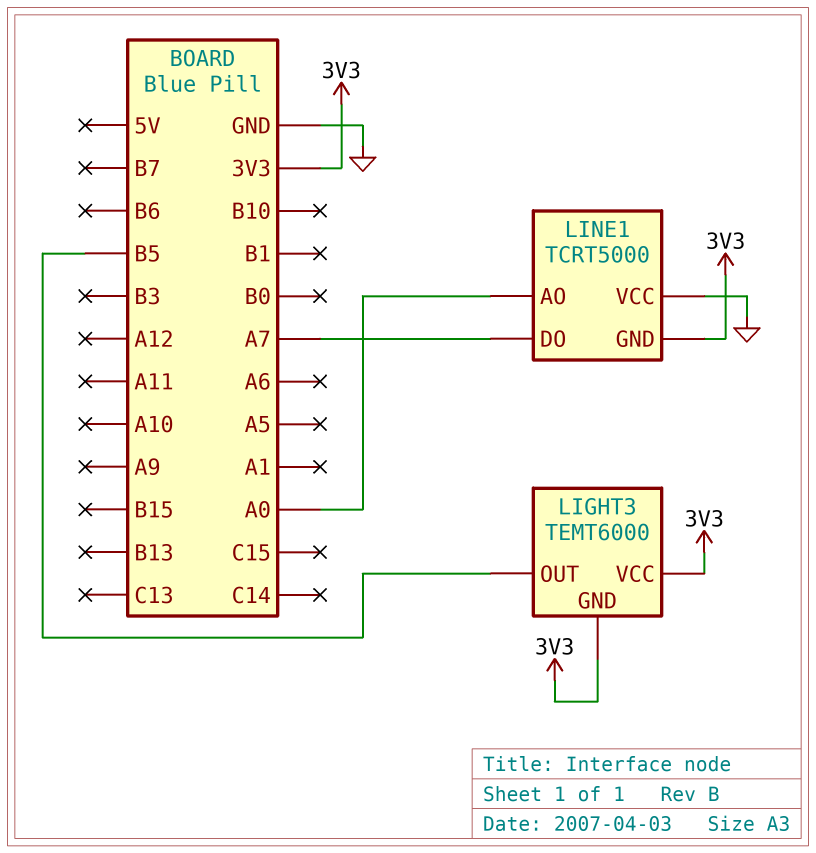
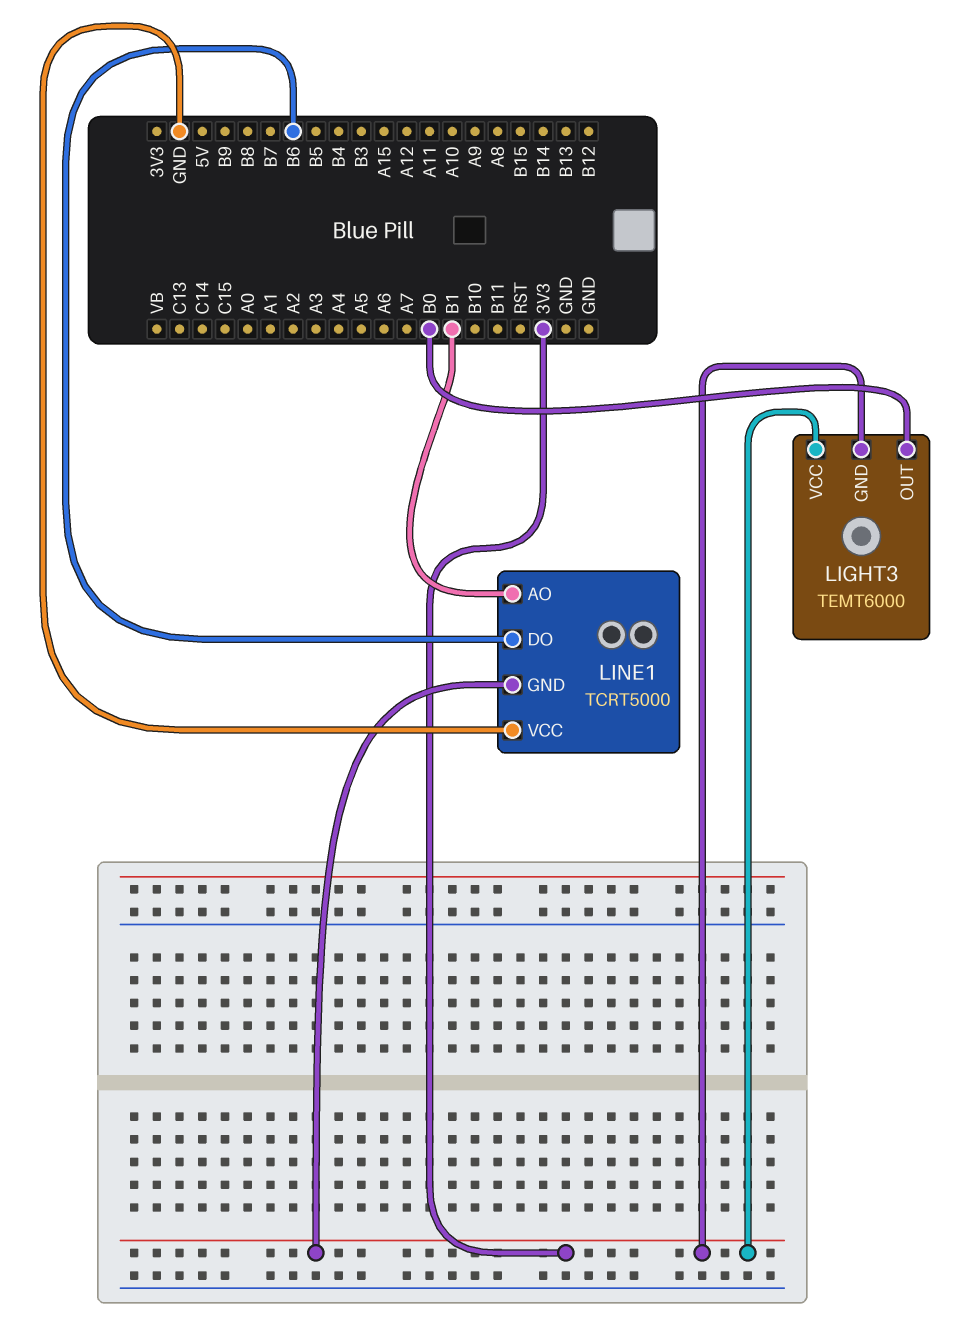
LIGHT3 pin OUT: B5 -> B0
LINE1 pin AO: A0 -> B1
LINE1 pin DO: A7 -> B6

